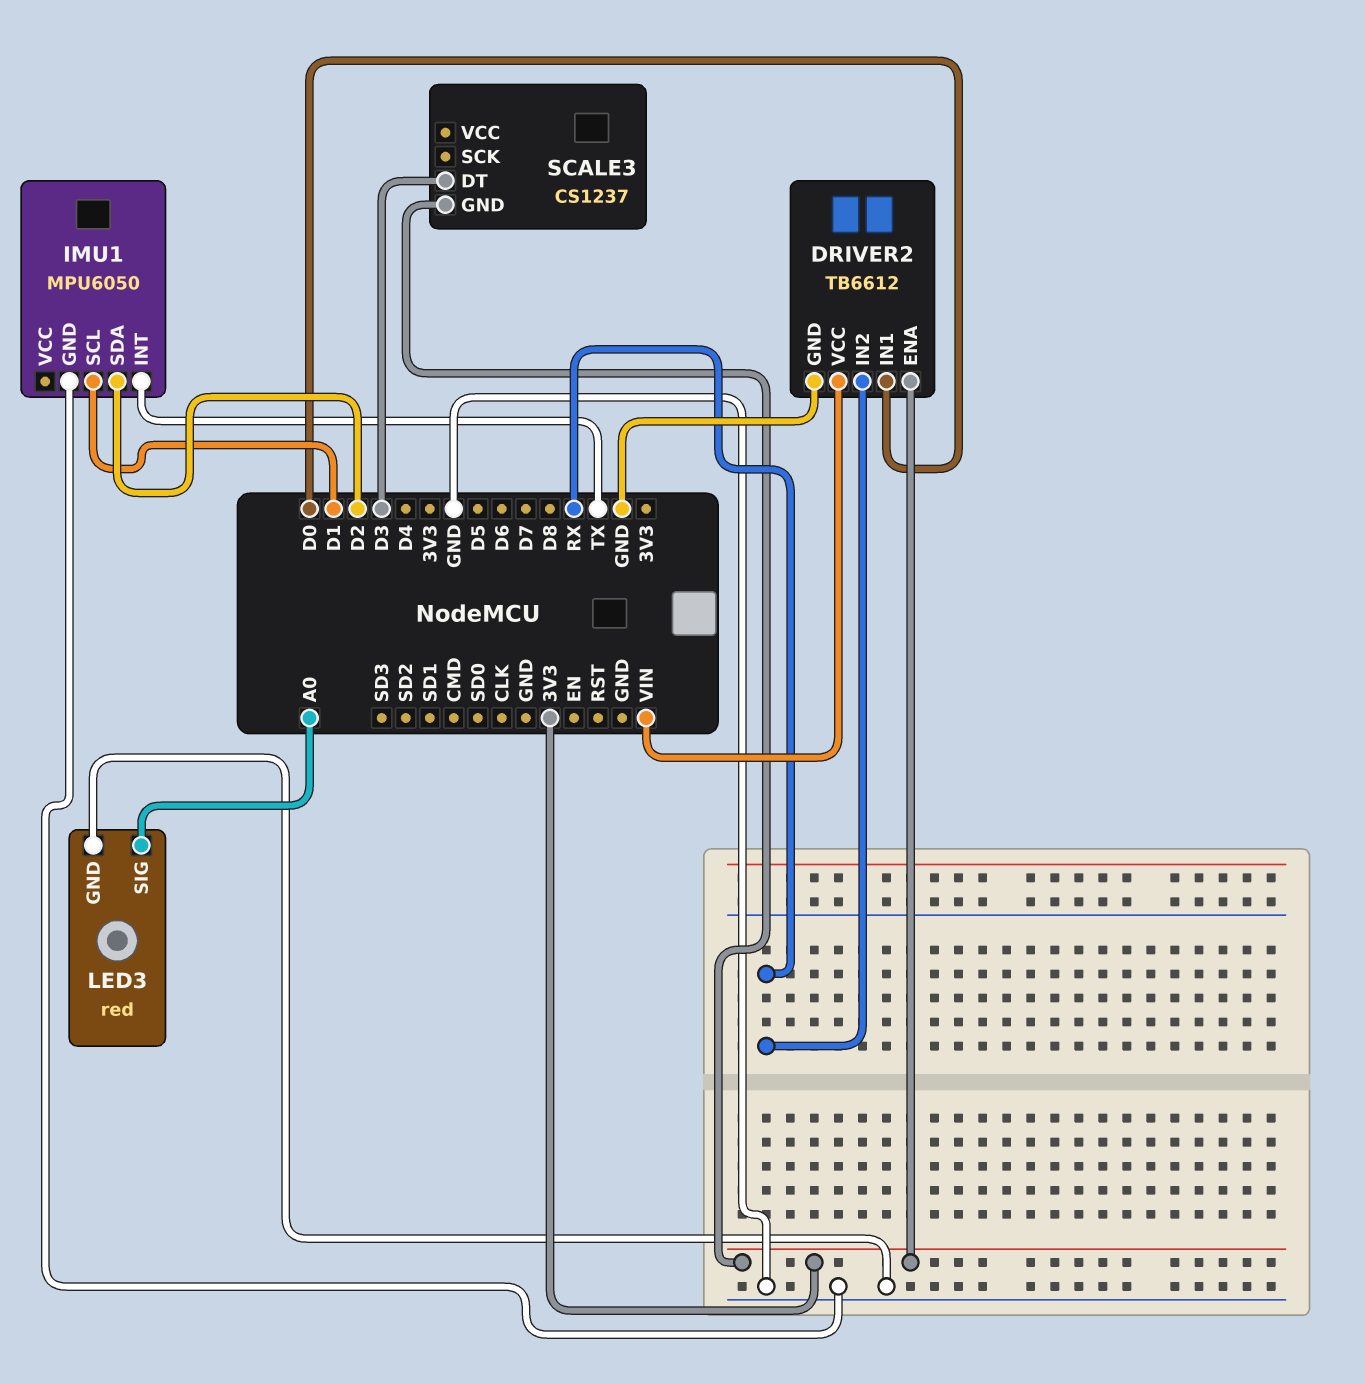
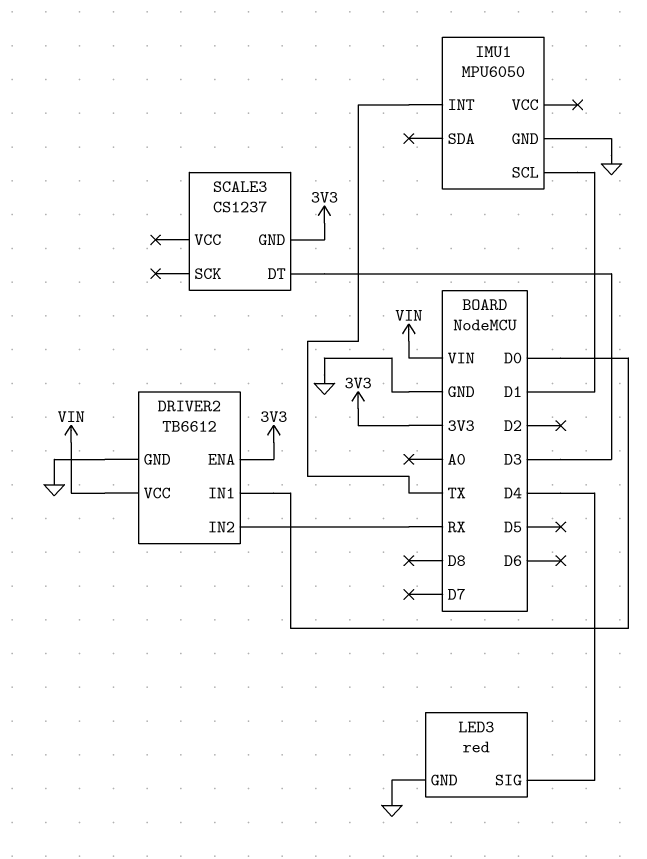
IMU1 pin SDA: D2 -> none
LED3 pin SIG: A0 -> D4

